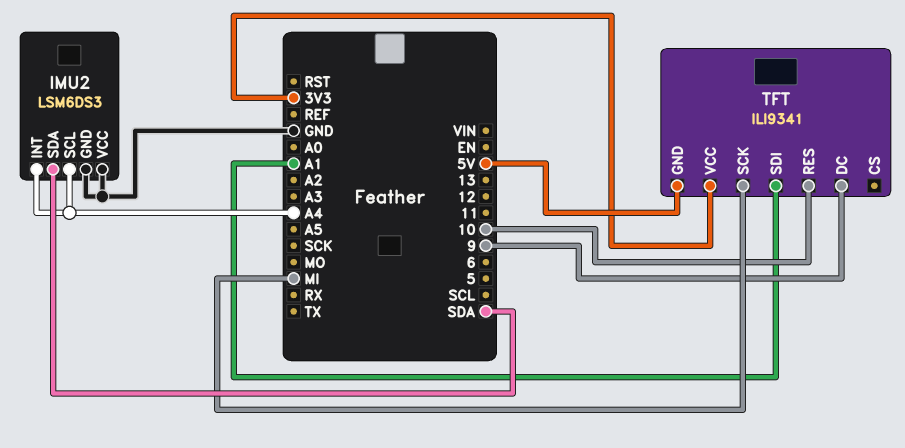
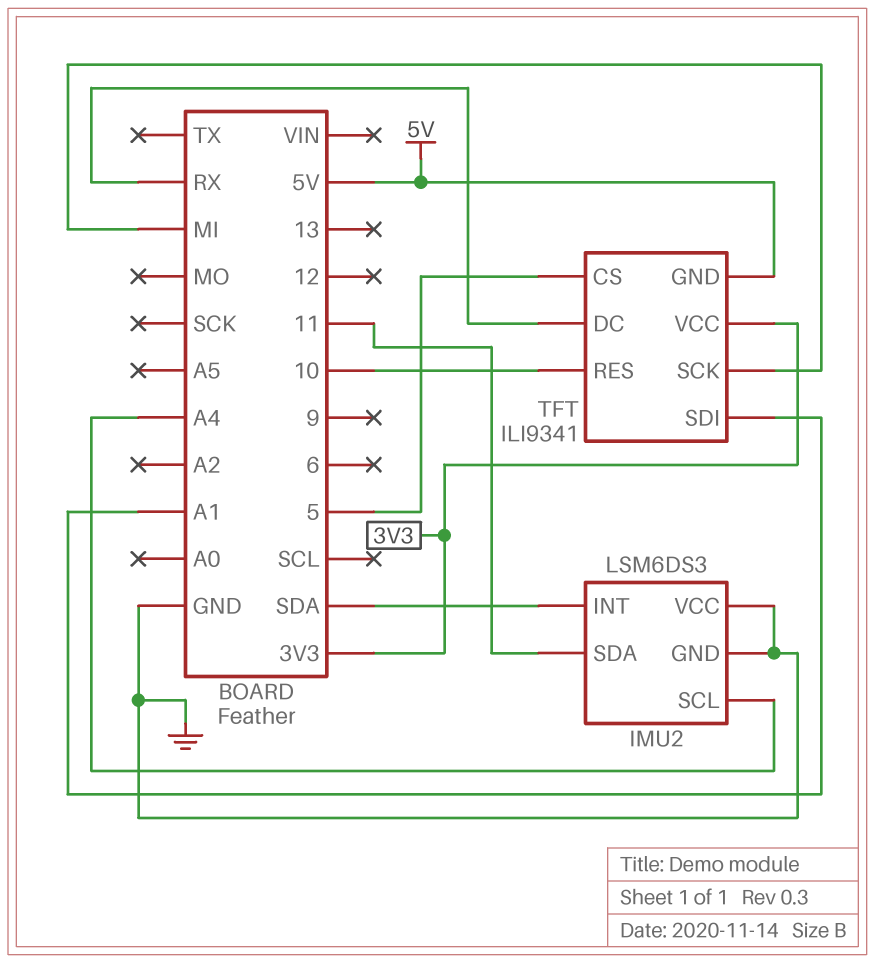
IMU2 pin INT: A4 -> SDA
IMU2 pin SDA: SDA -> 11
TFT pin CS: none -> 5
TFT pin DC: 9 -> RX

